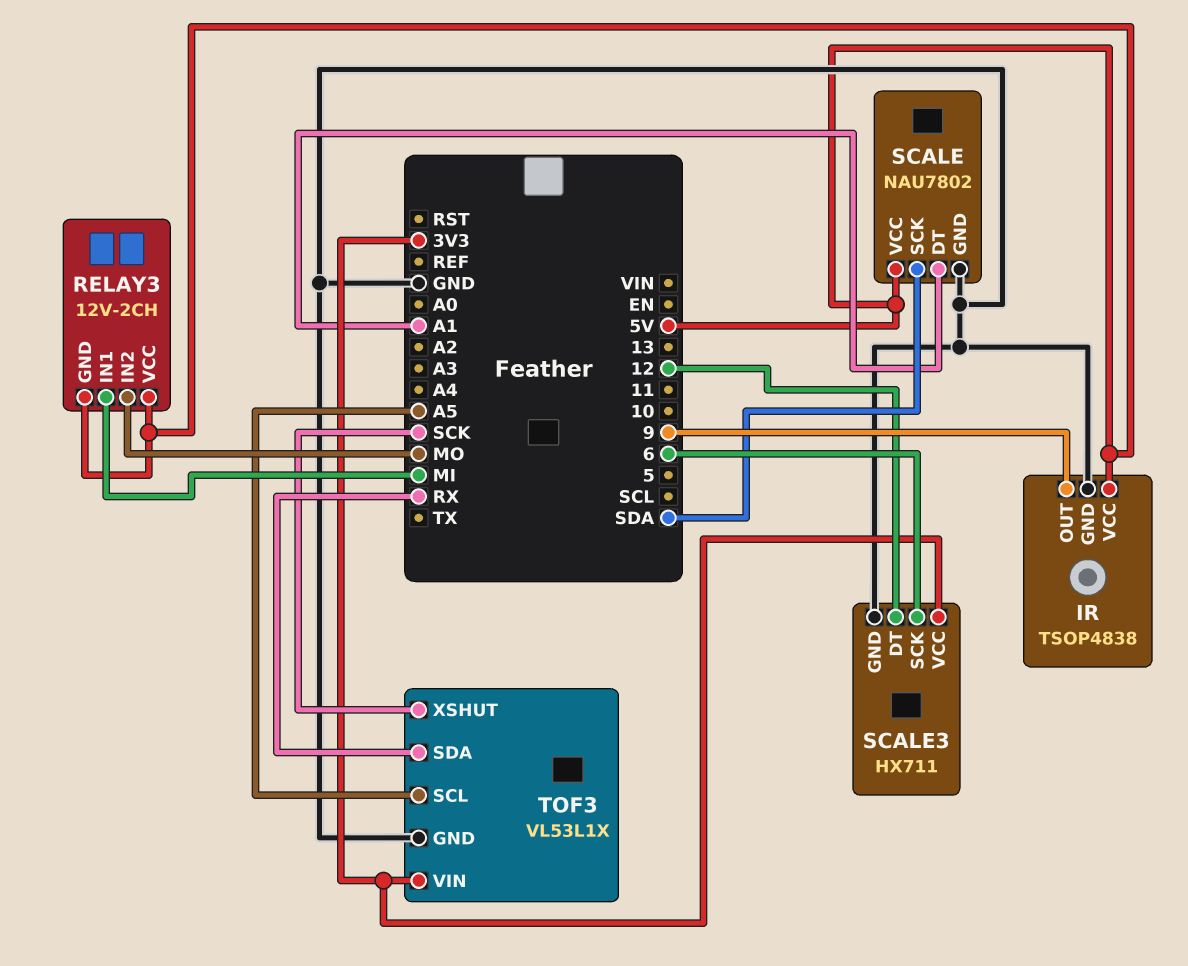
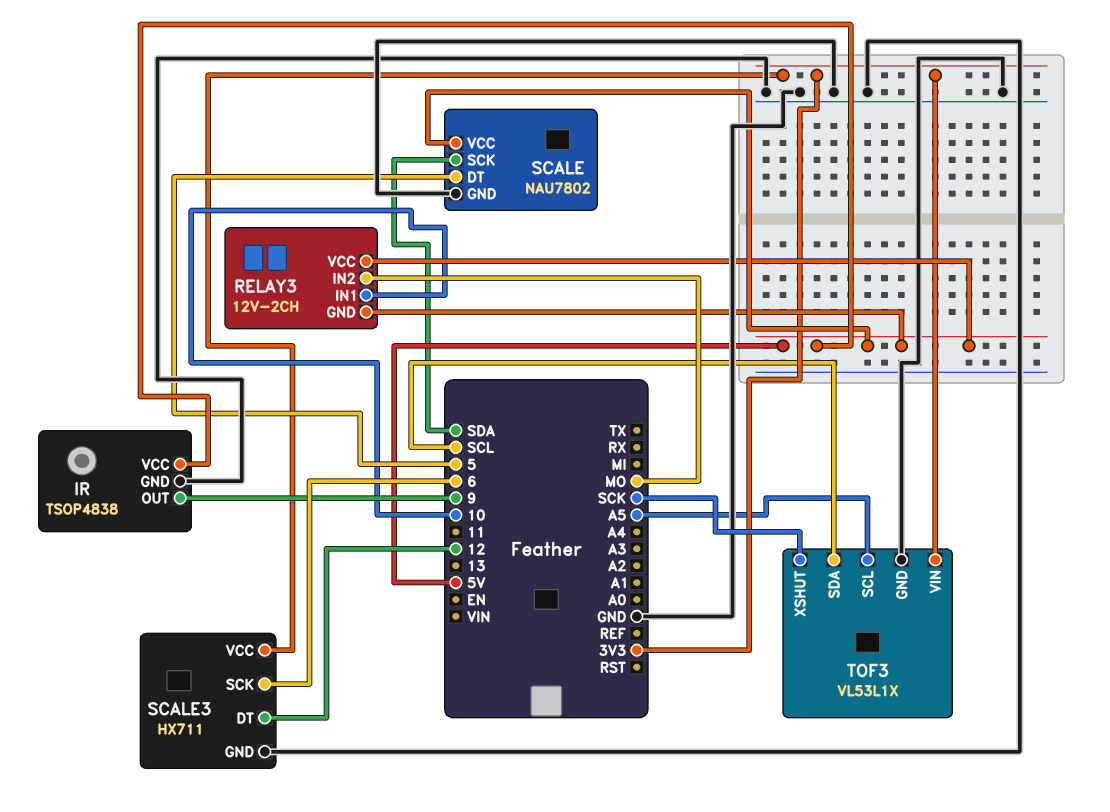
RELAY3 pin IN1: MI -> 10
SCALE pin DT: A1 -> 5
TOF3 pin SDA: RX -> SCL

